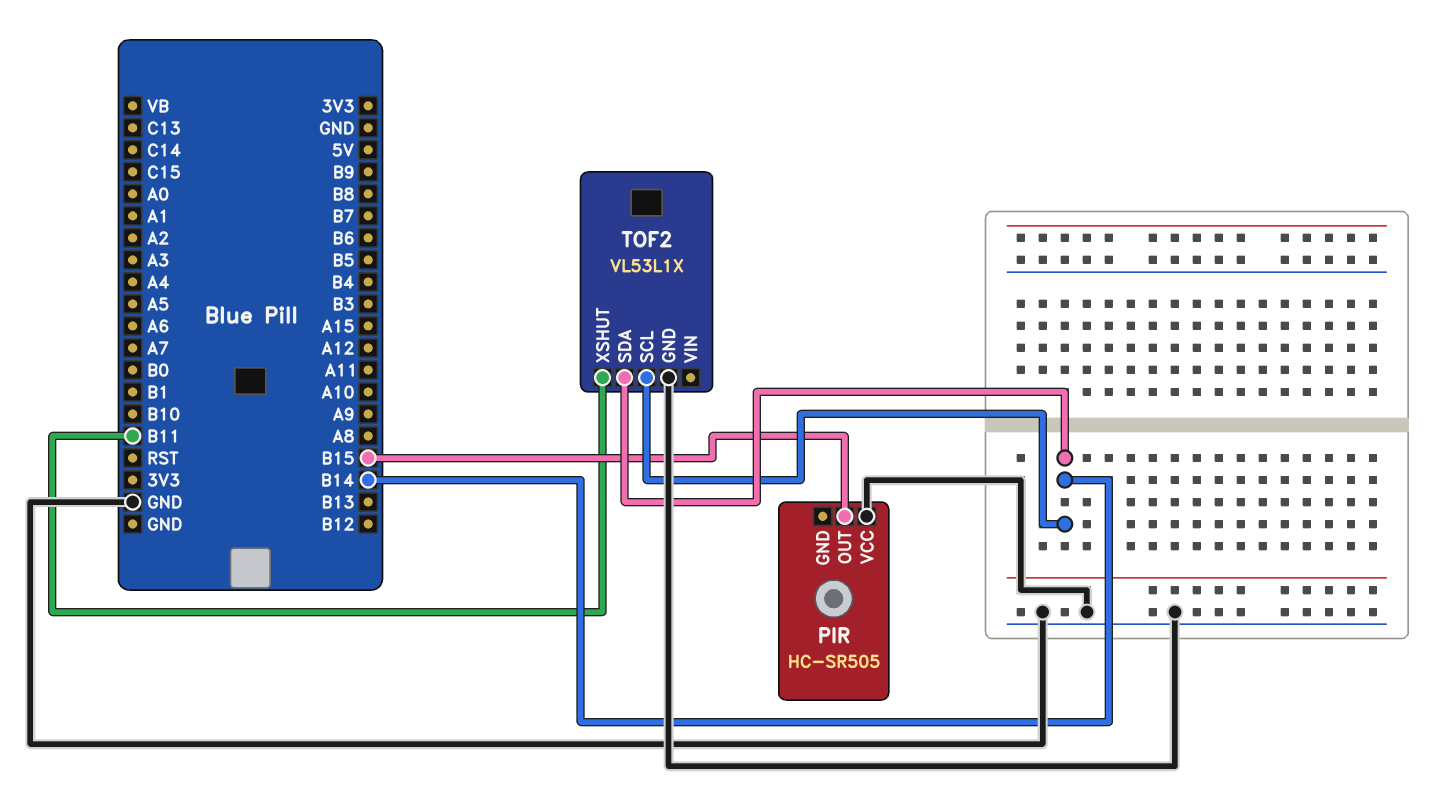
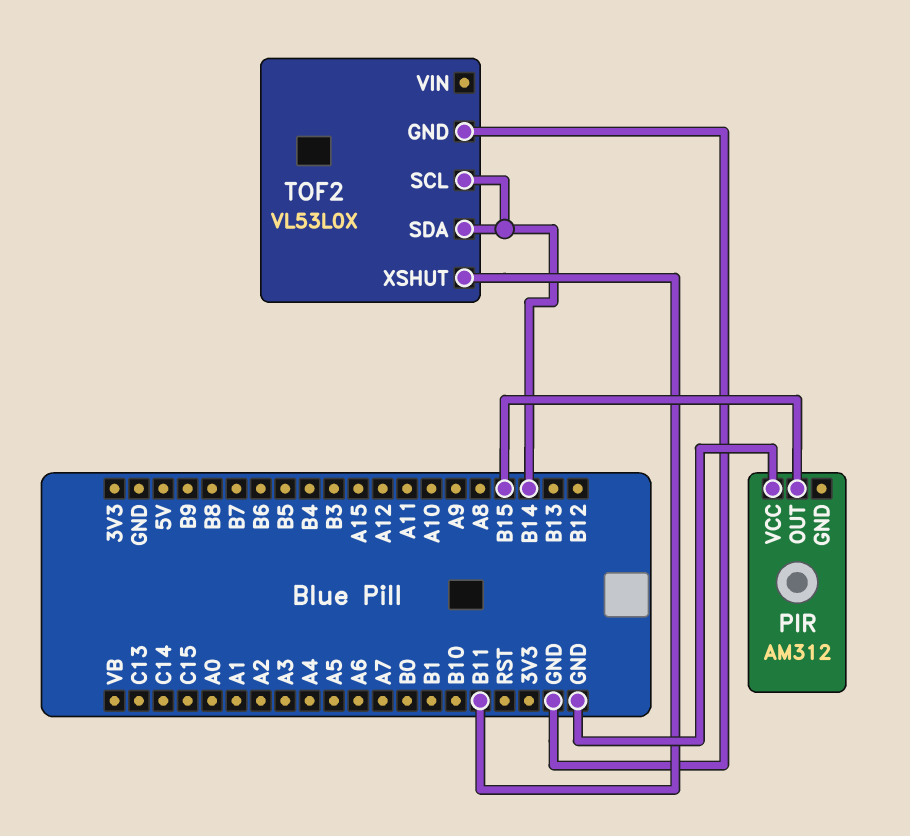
PIR: HC-SR505 -> AM312
TOF2: VL53L1X -> VL53L0X

